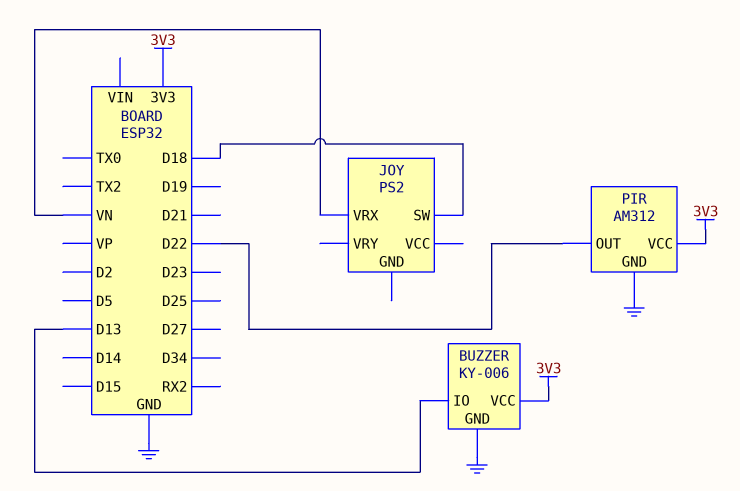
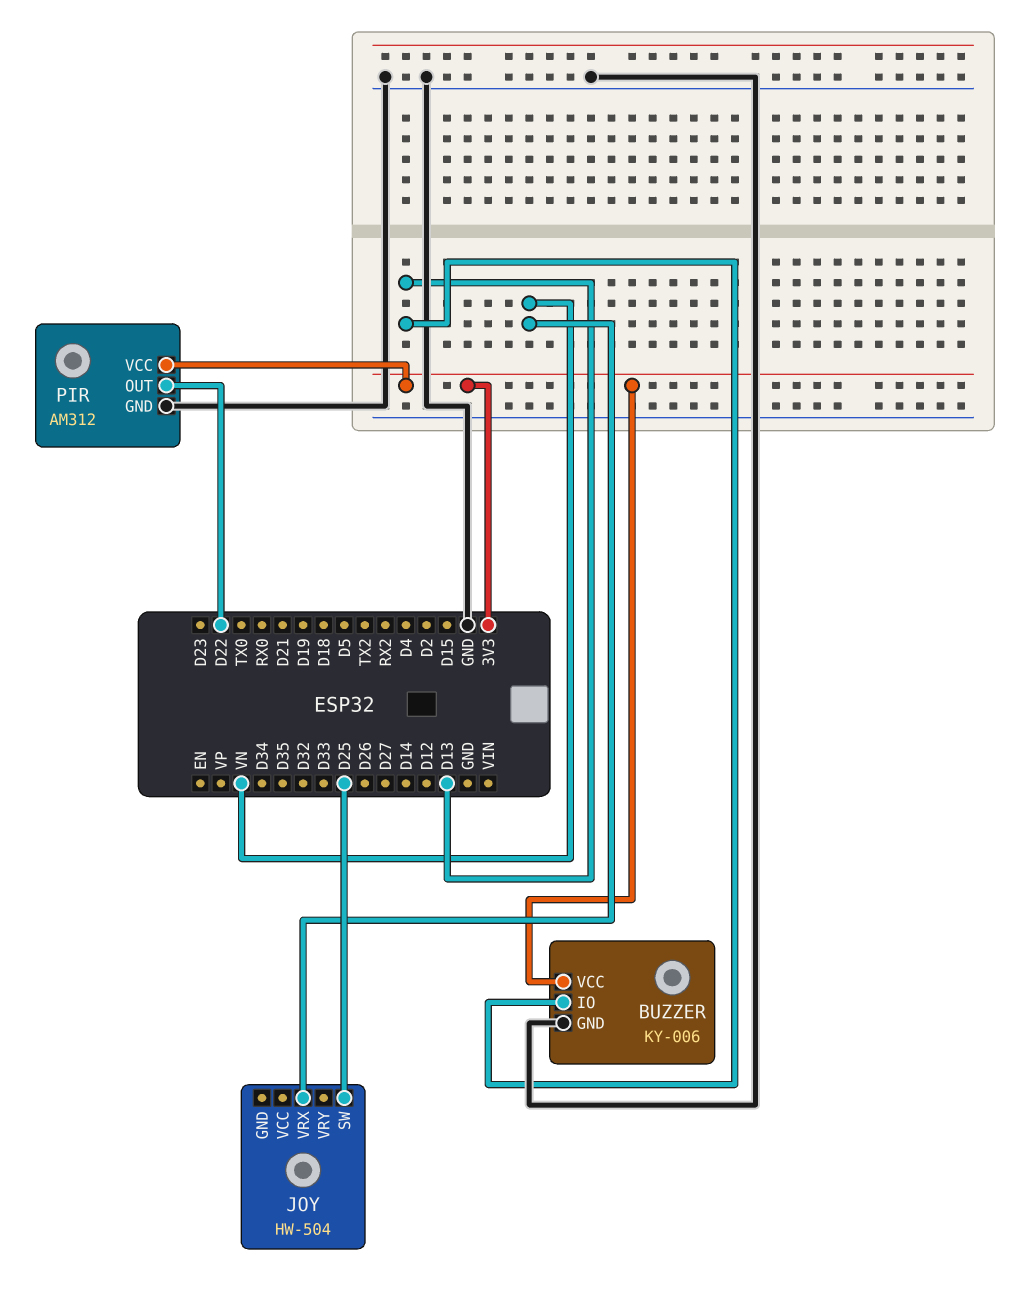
JOY: PS2 -> HW-504
JOY pin SW: D18 -> D25

